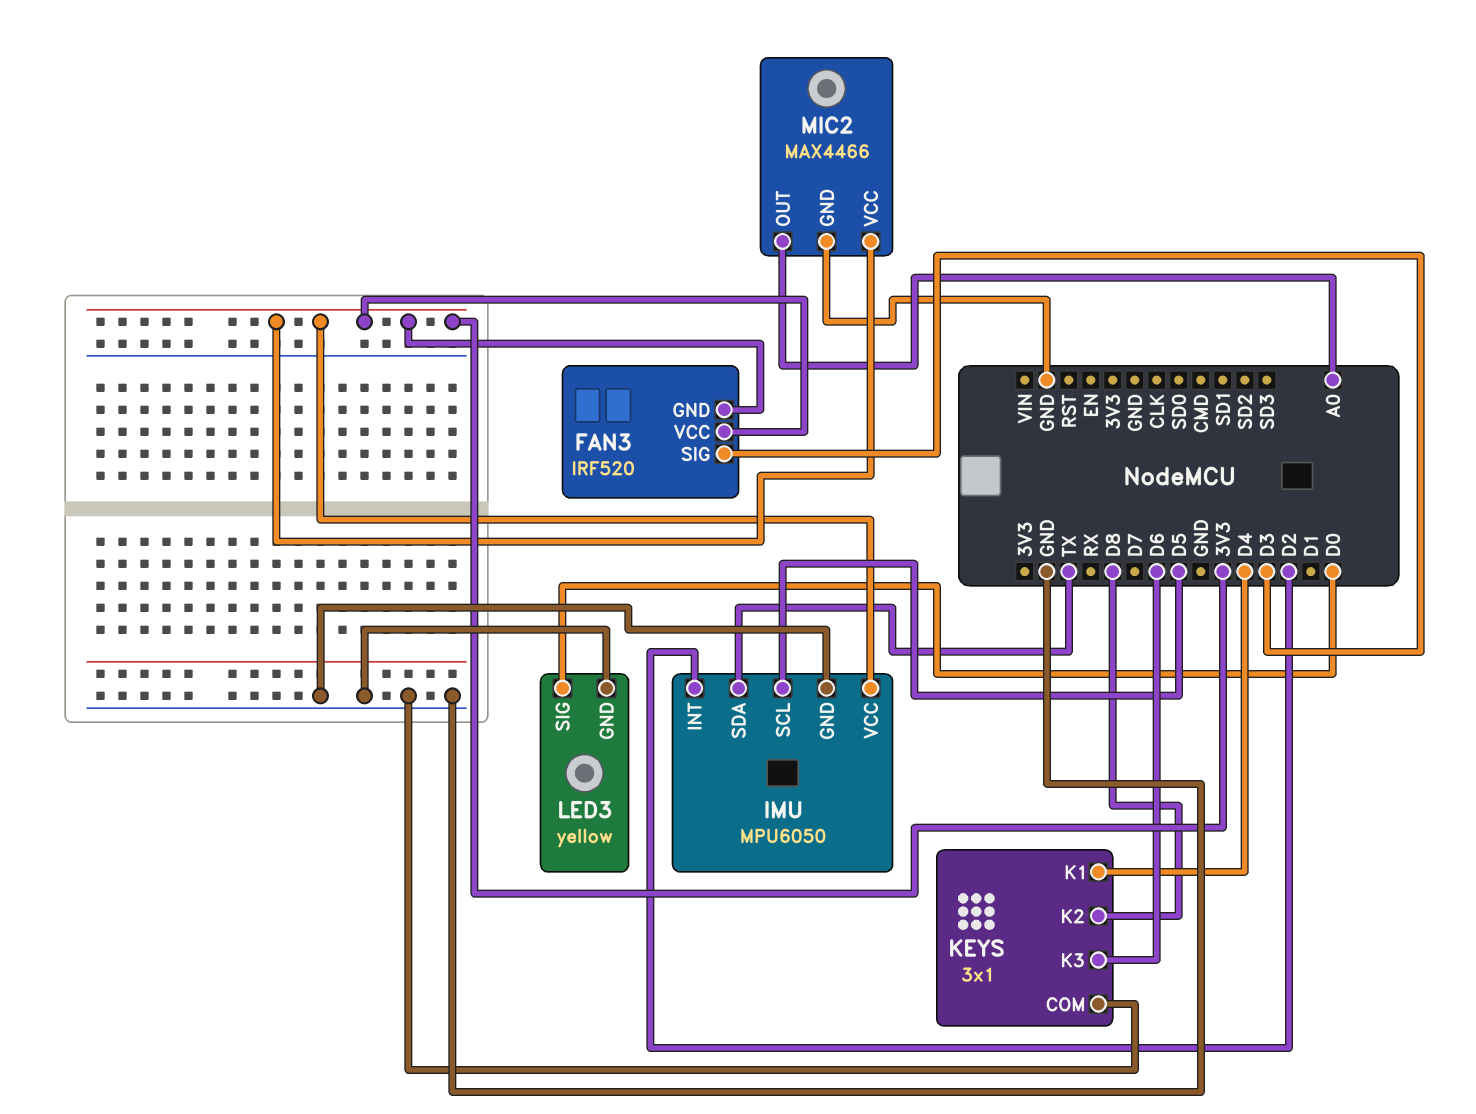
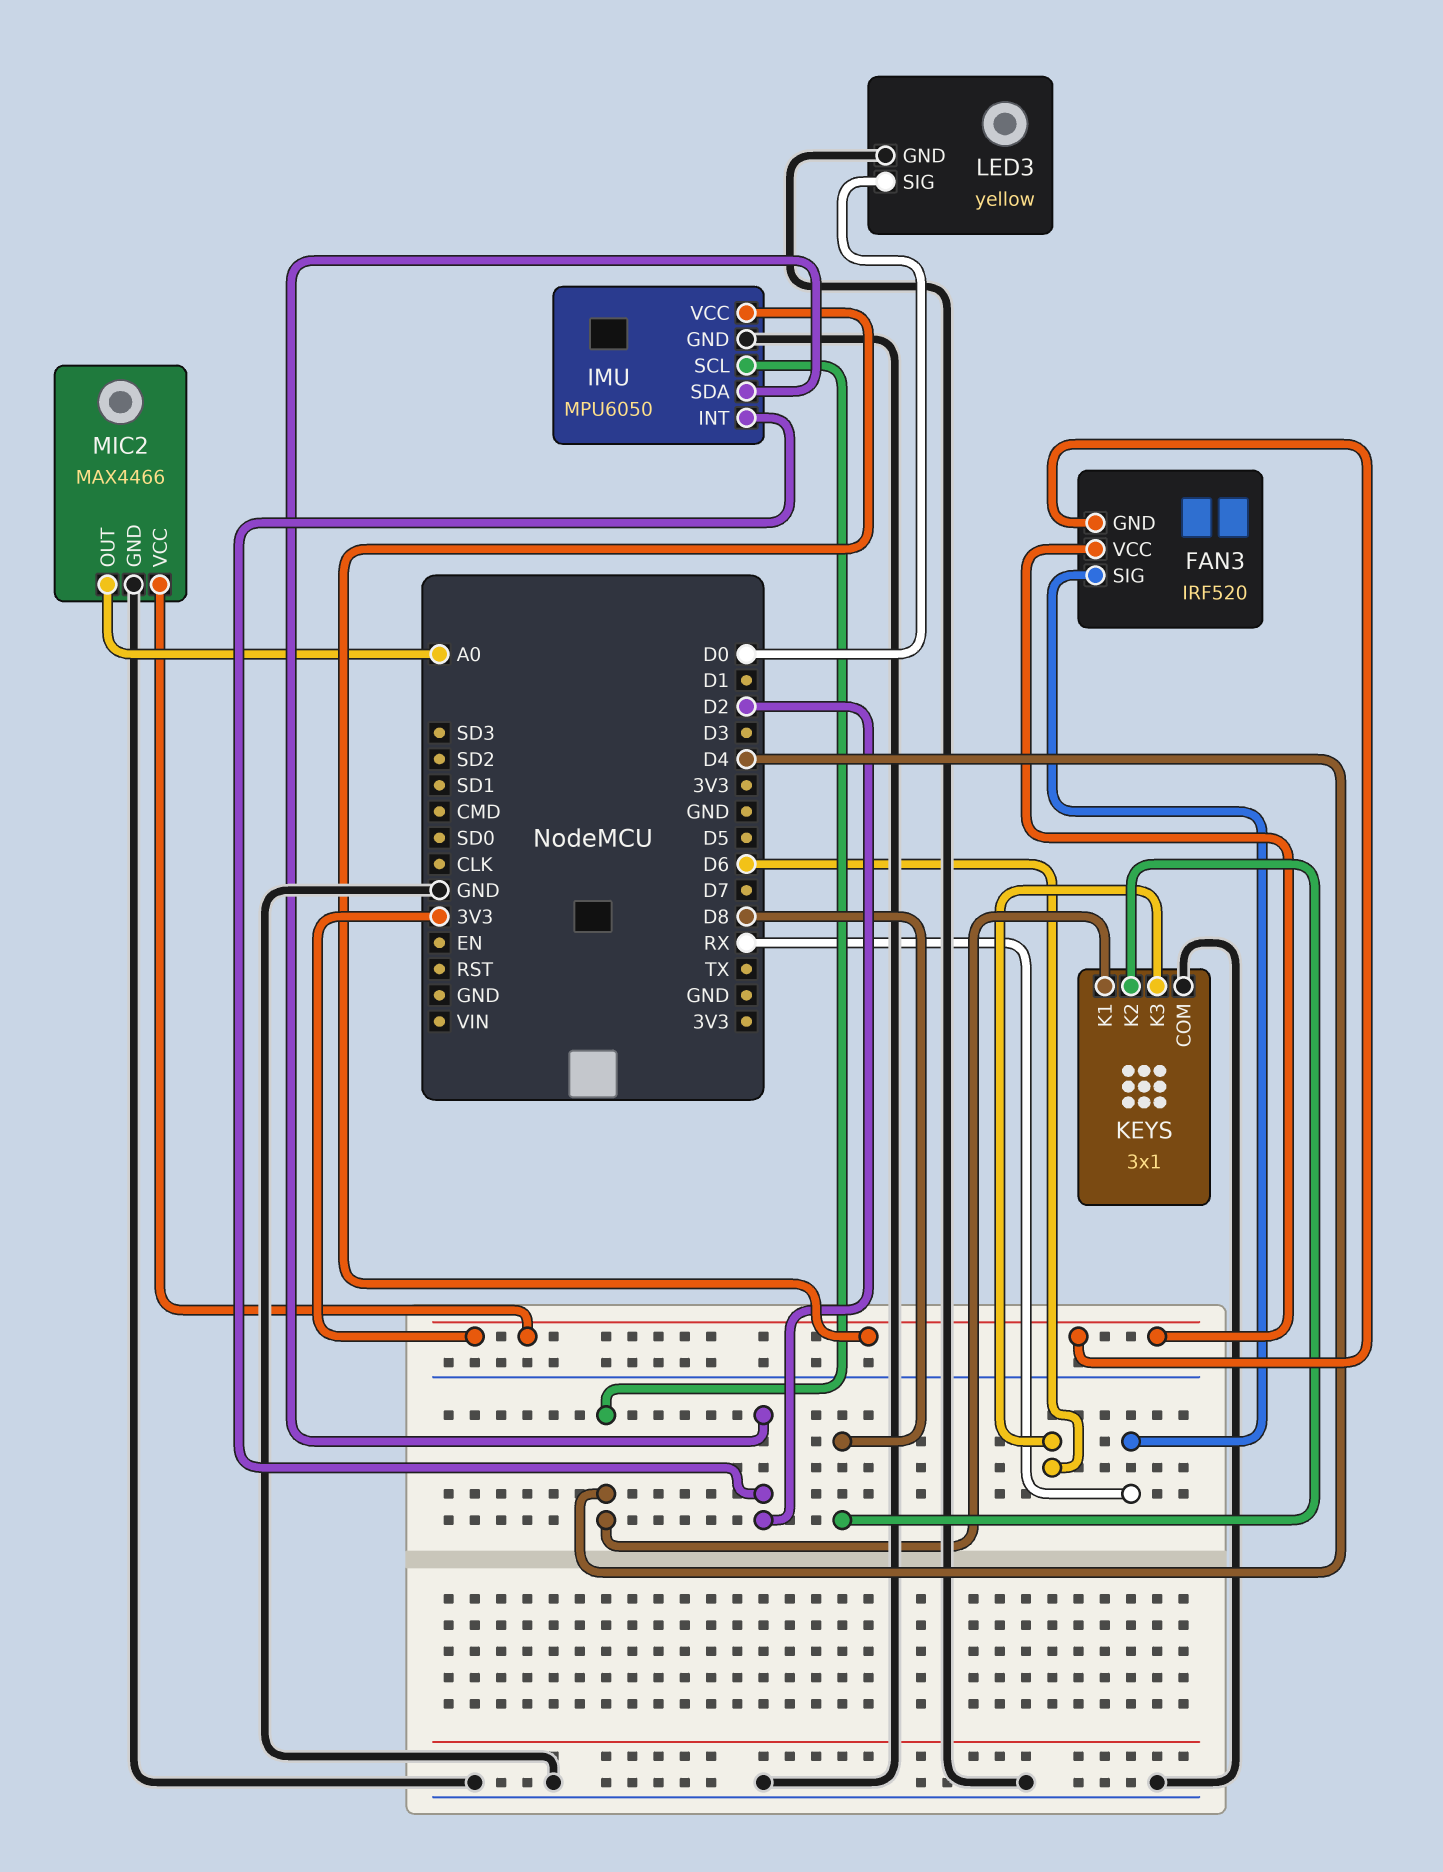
FAN3 pin SIG: D3 -> RX
IMU pin SCL: D5 -> D4
IMU pin SDA: TX -> D2

